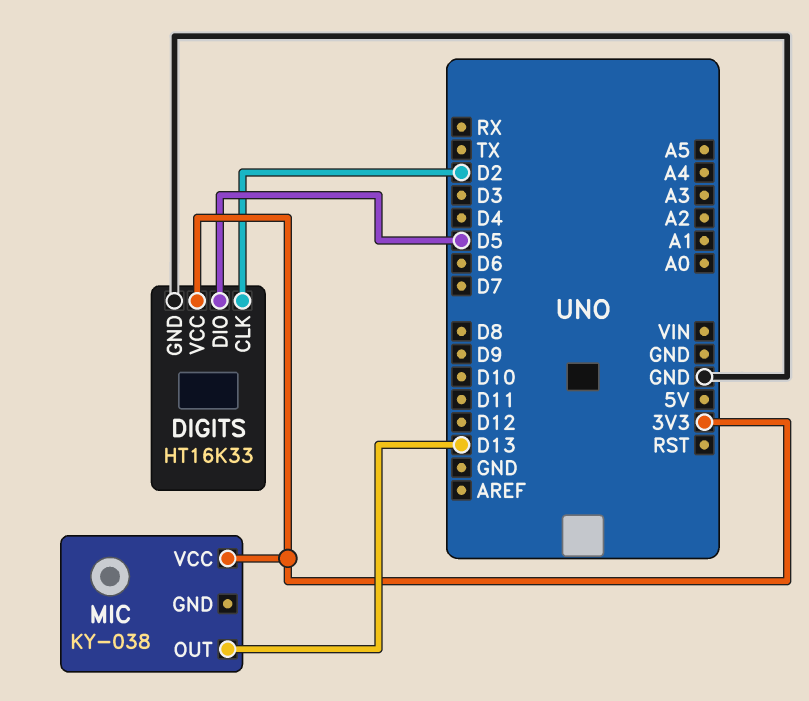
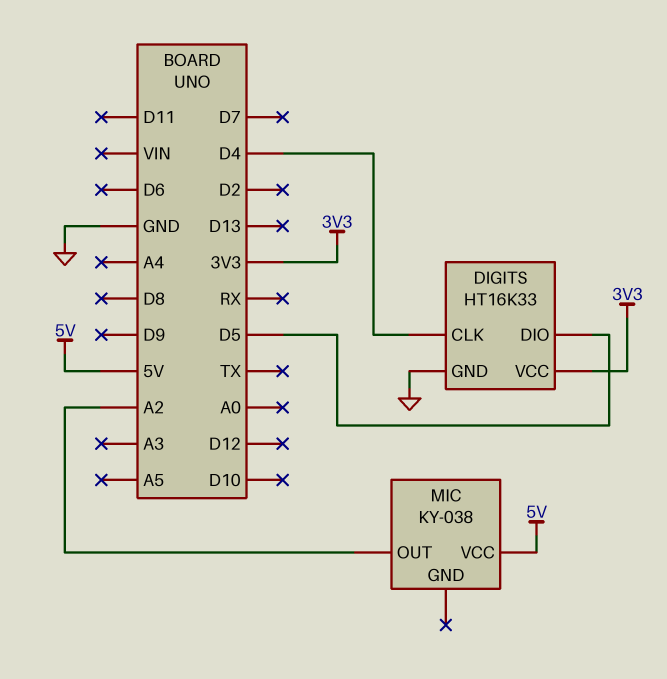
DIGITS pin CLK: D2 -> D4
MIC pin OUT: D13 -> A2
MIC pin VCC: 3V3 -> 5V

